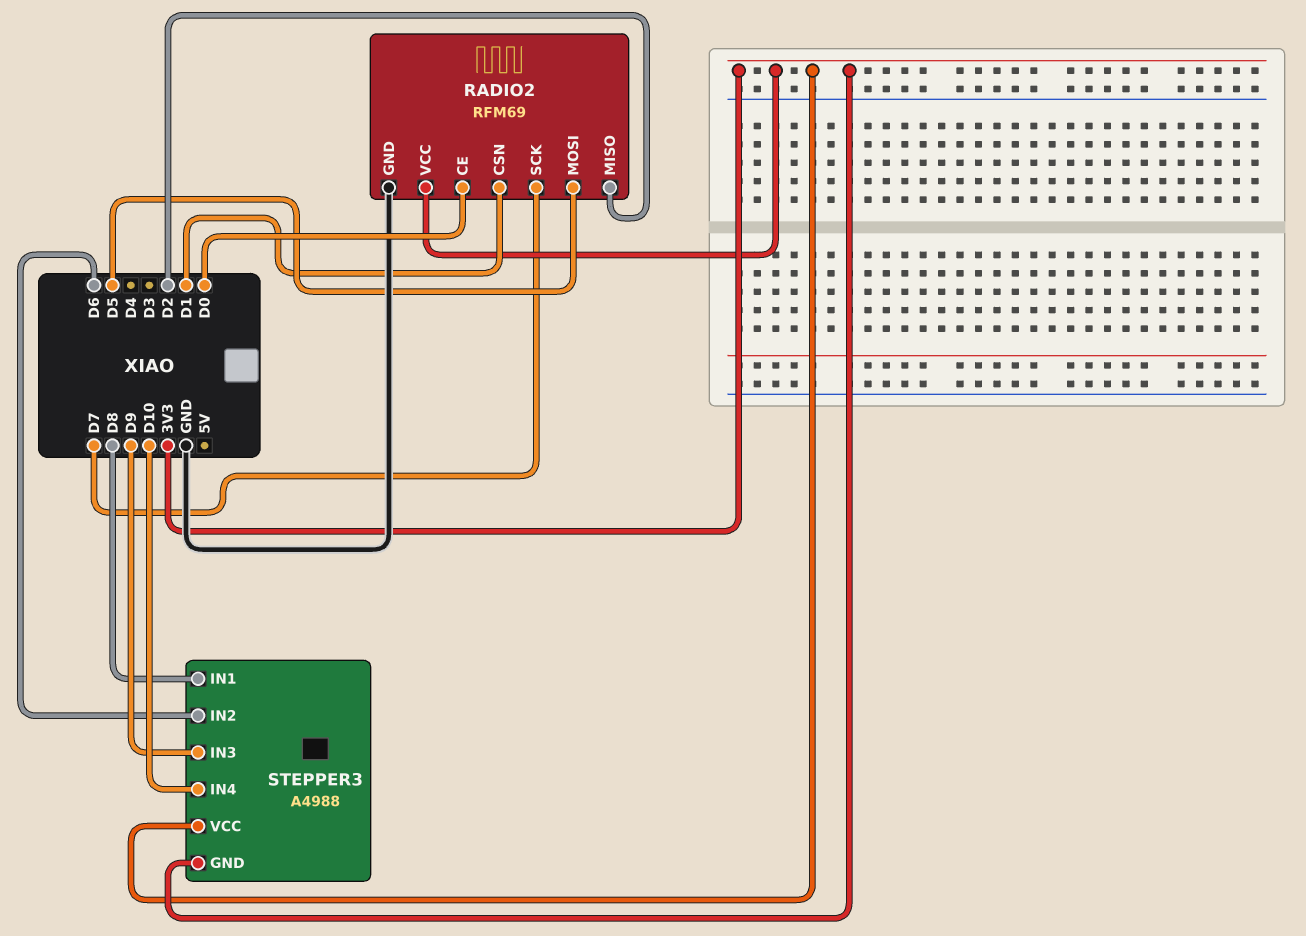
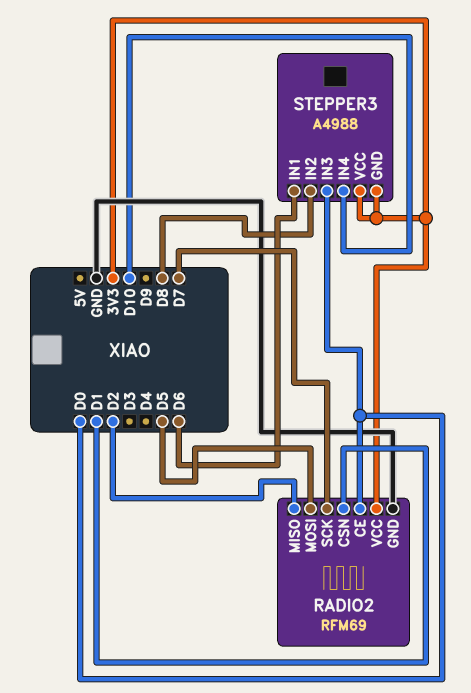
STEPPER3 pin IN1: D8 -> D6
STEPPER3 pin IN2: D6 -> D8
STEPPER3 pin IN3: D9 -> D0

